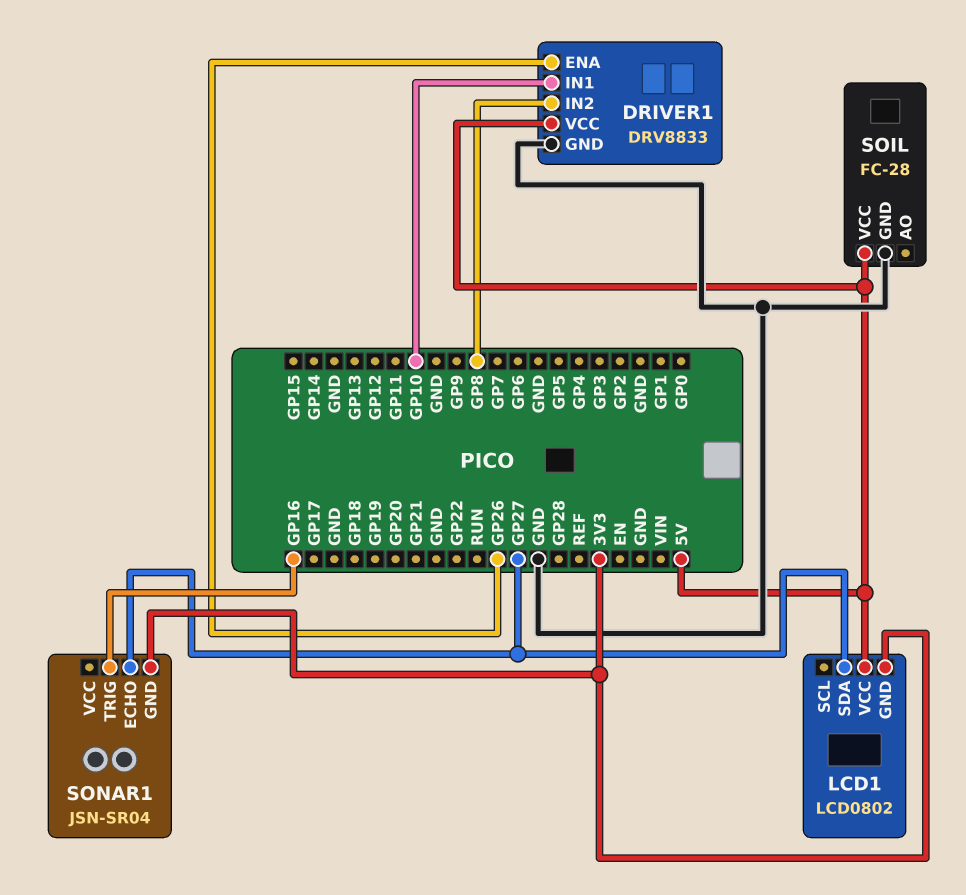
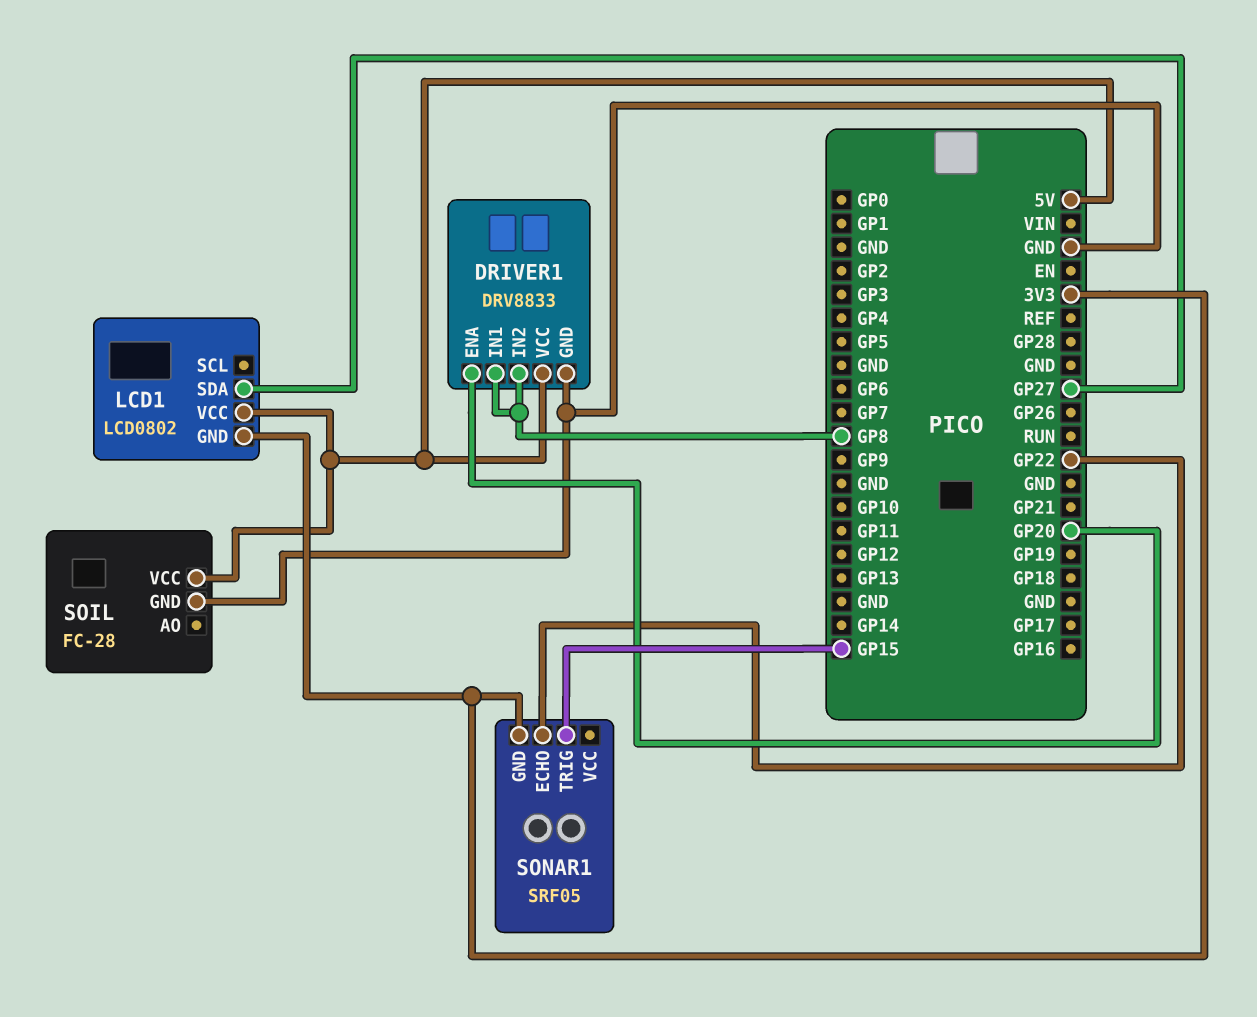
DRIVER1 pin ENA: GP26 -> GP20
DRIVER1 pin IN1: GP10 -> GP8
SONAR1: JSN-SR04 -> SRF05
SONAR1 pin ECHO: GP27 -> GP22
SONAR1 pin TRIG: GP16 -> GP15

